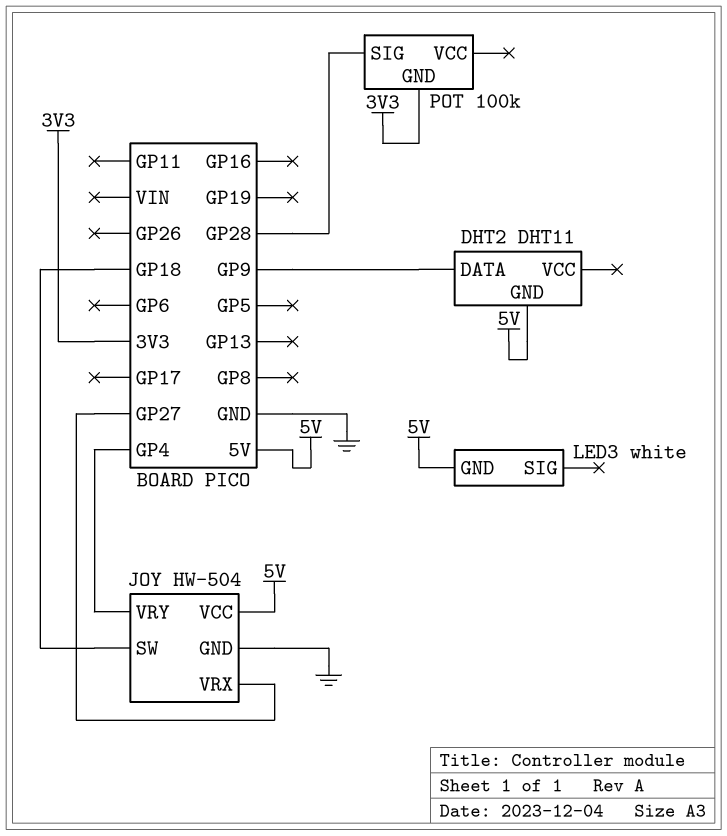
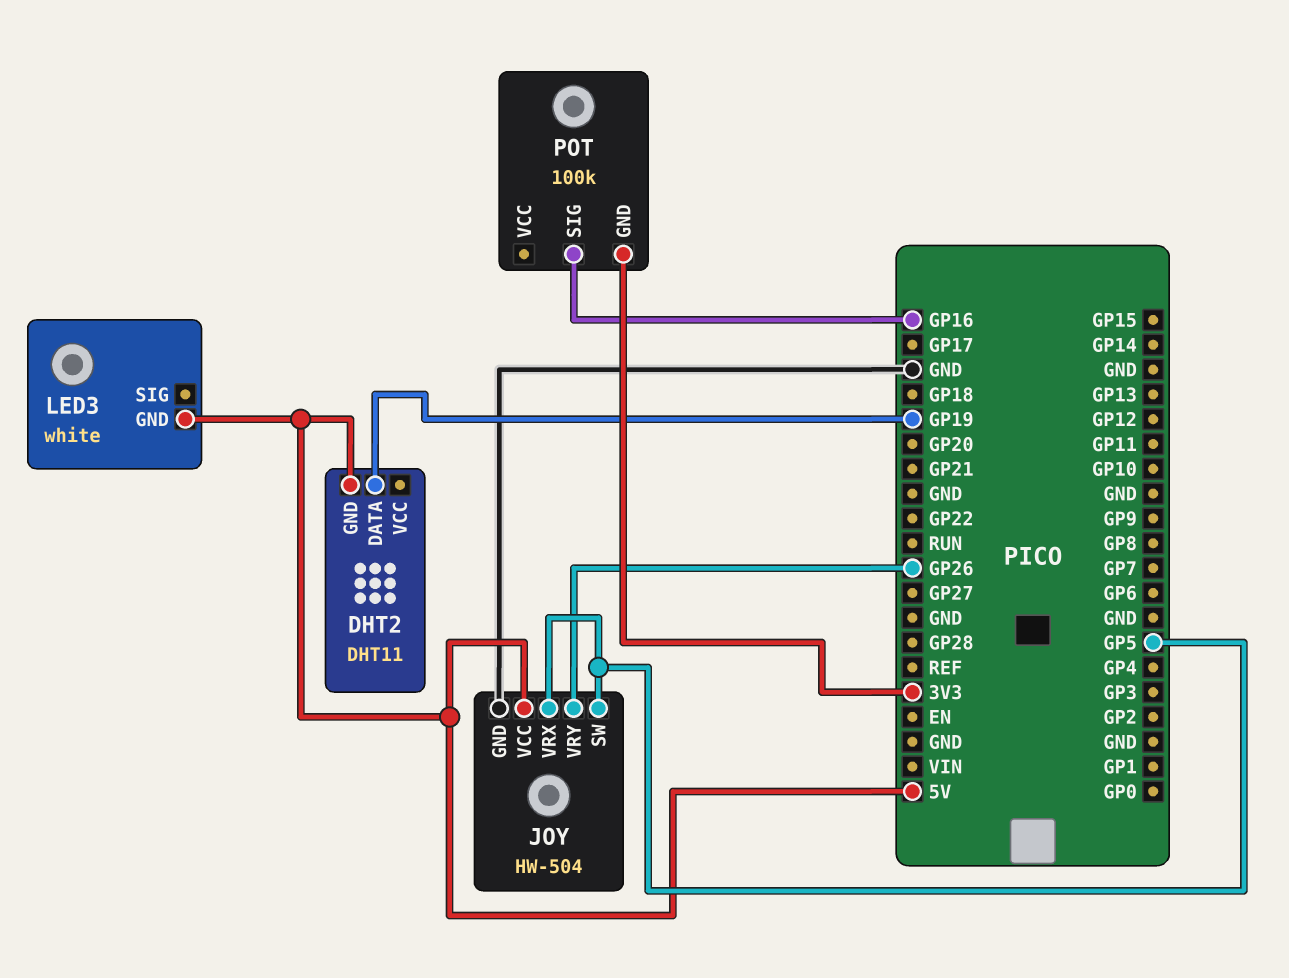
DHT2 pin DATA: GP9 -> GP19
JOY pin SW: GP18 -> GP5
JOY pin VRX: GP27 -> GP5
JOY pin VRY: GP4 -> GP26
POT pin SIG: GP28 -> GP16

